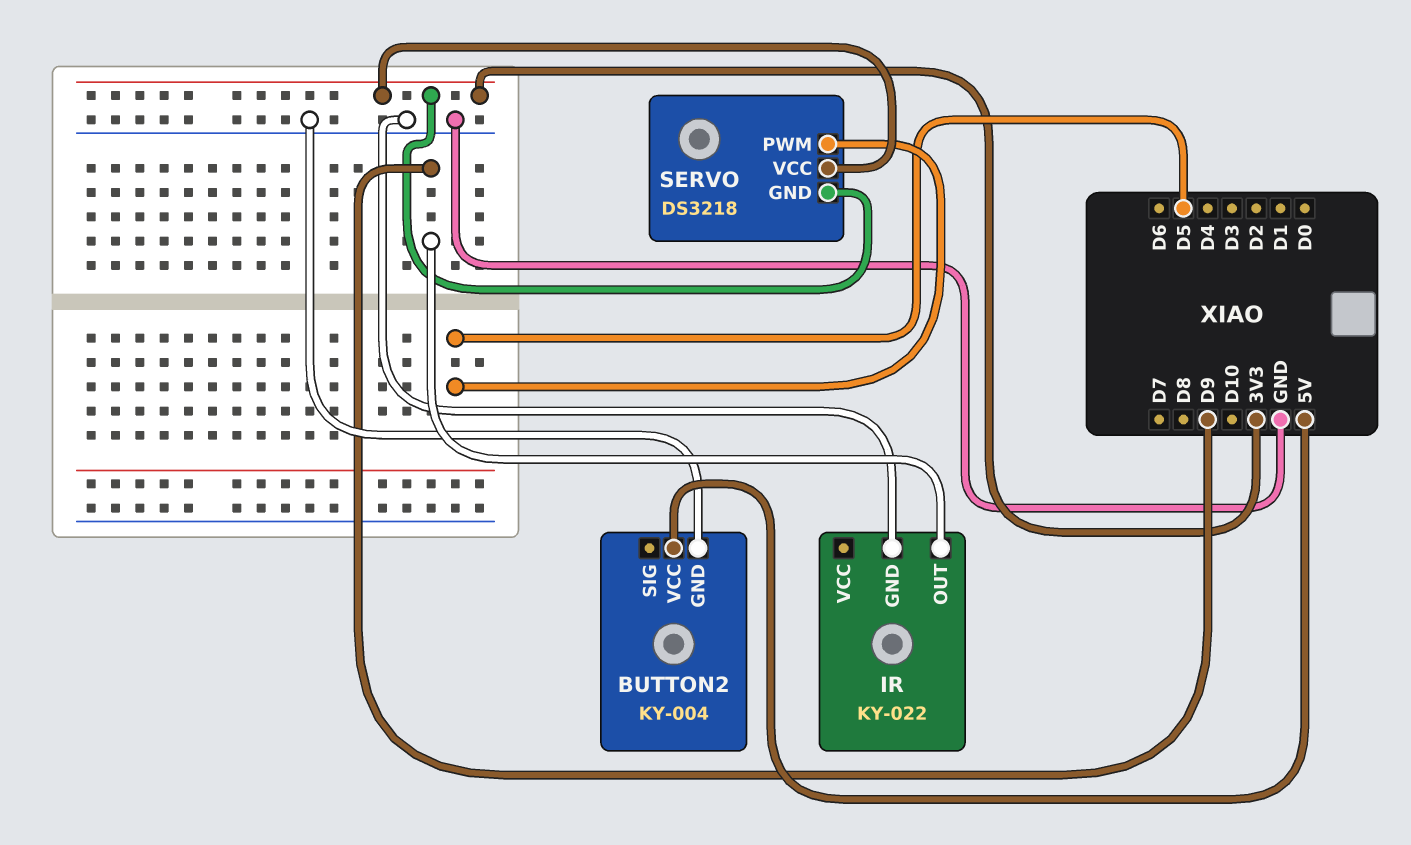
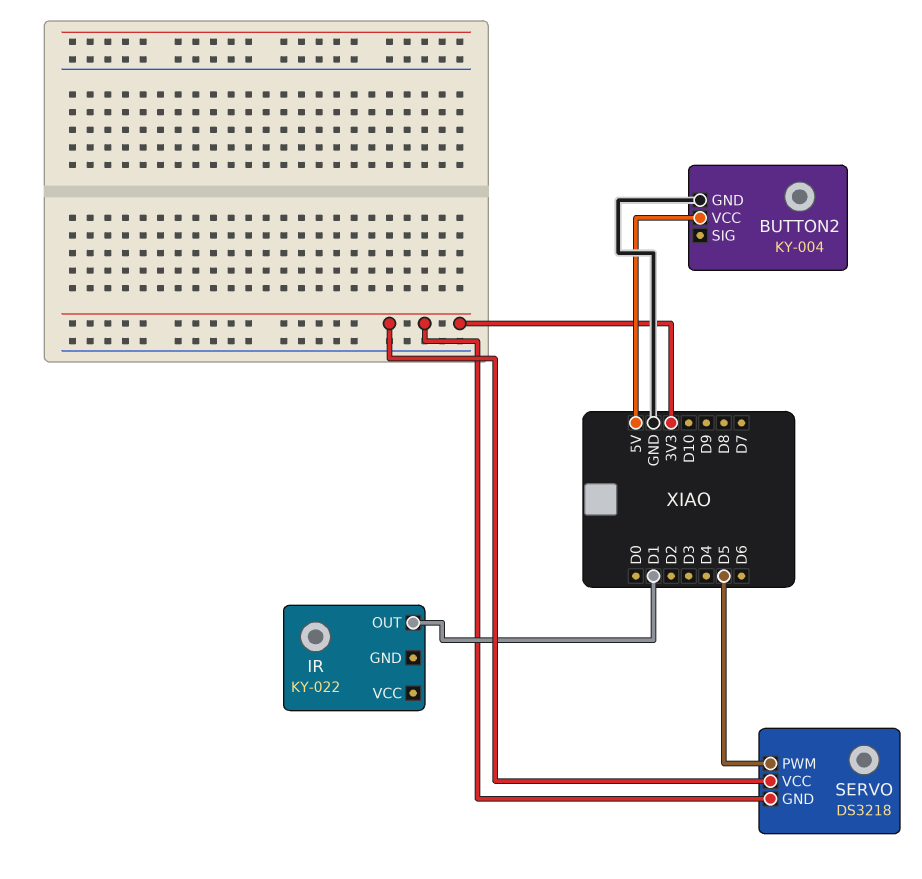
IR pin GND: GND -> none
IR pin OUT: D9 -> D1

